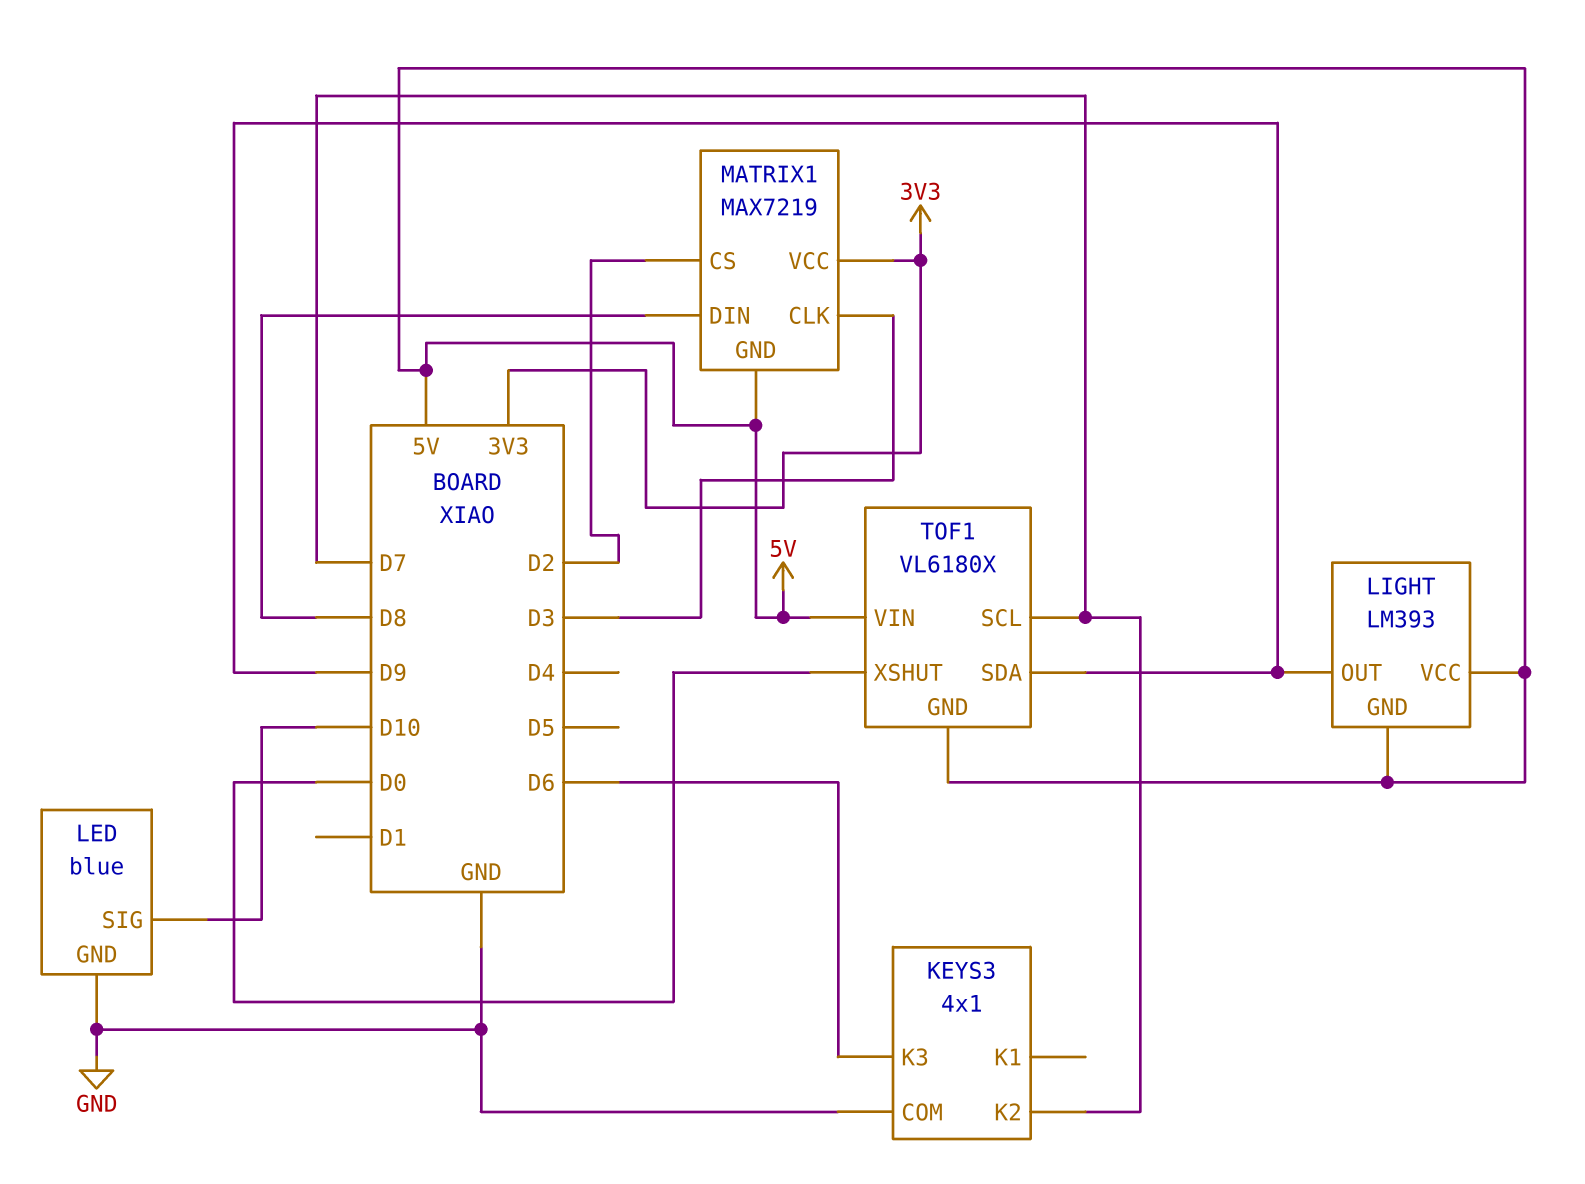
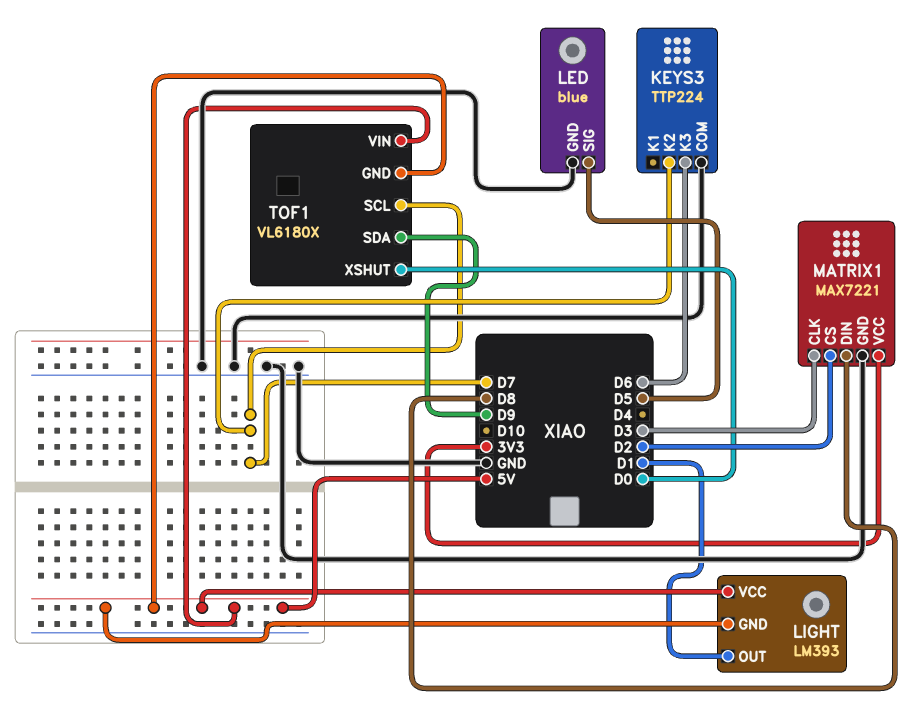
KEYS3: 4x1 -> TTP224
LED pin SIG: D10 -> D5
LIGHT pin OUT: D9 -> D1
MATRIX1: MAX7219 -> MAX7221
MATRIX1 pin GND: 5V -> GND

